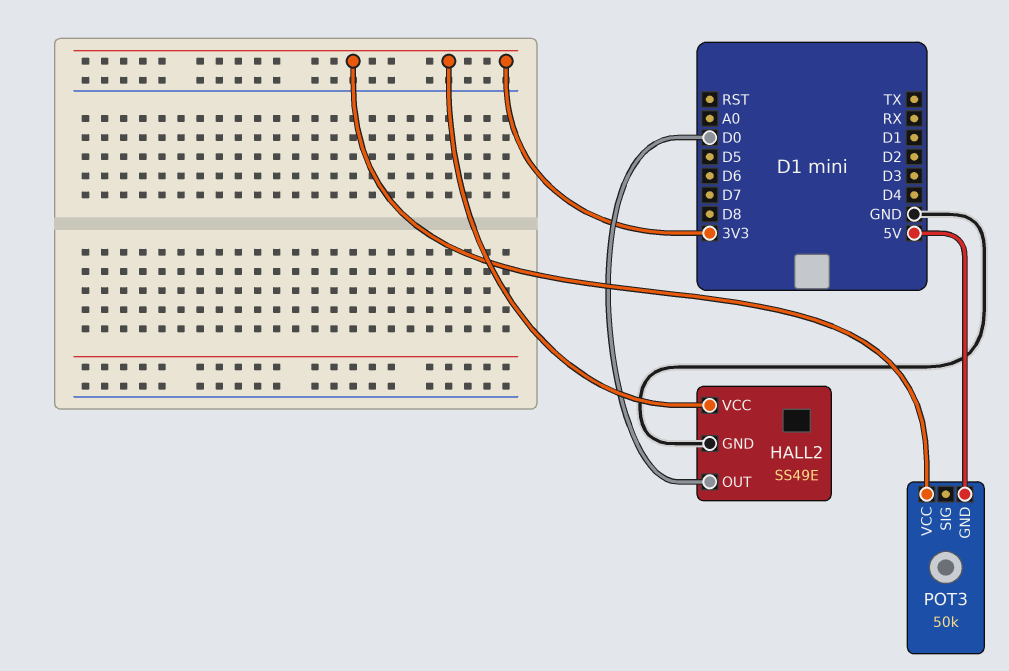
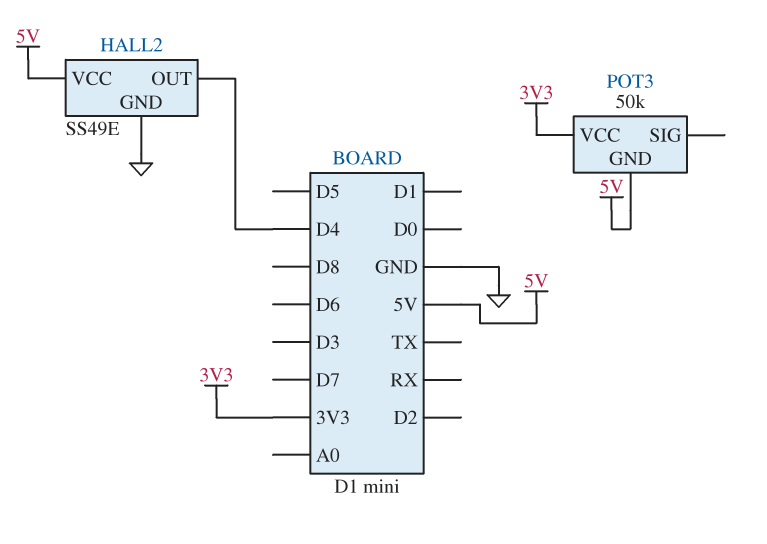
HALL2 pin OUT: D0 -> D4
HALL2 pin VCC: 3V3 -> 5V

